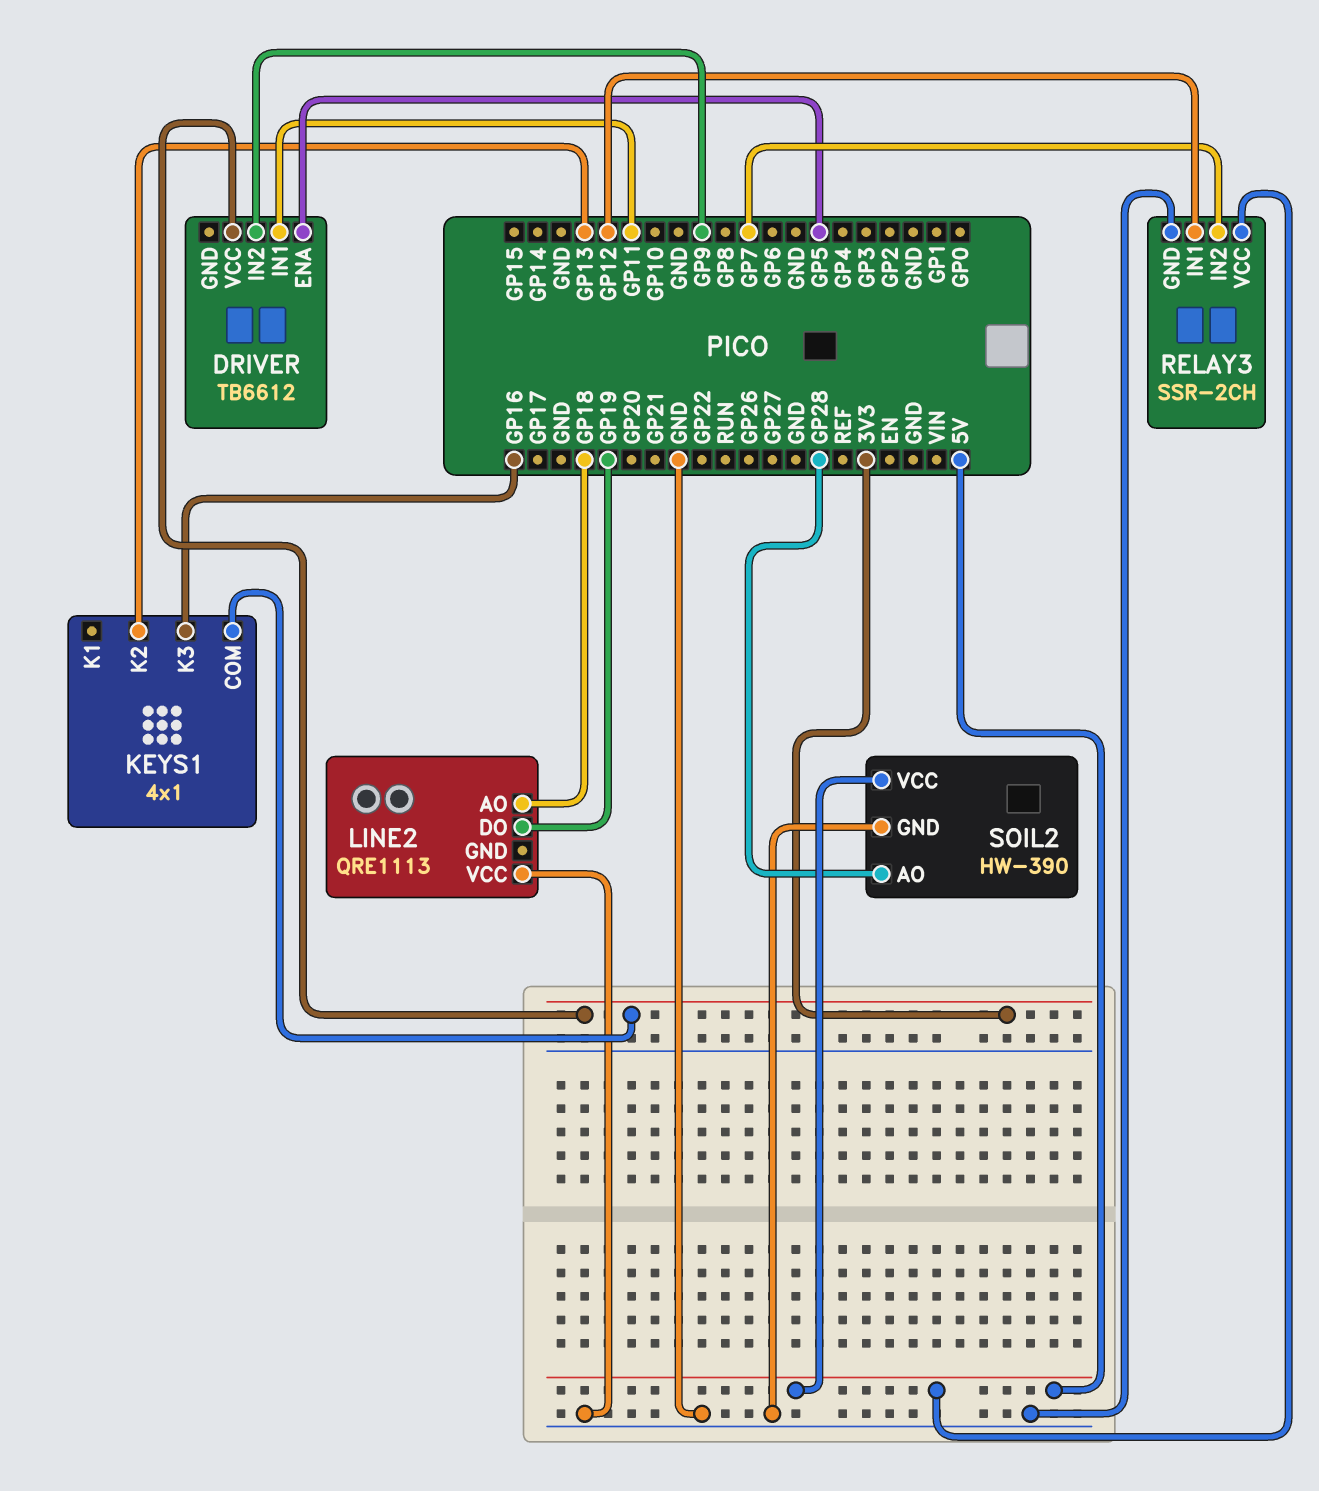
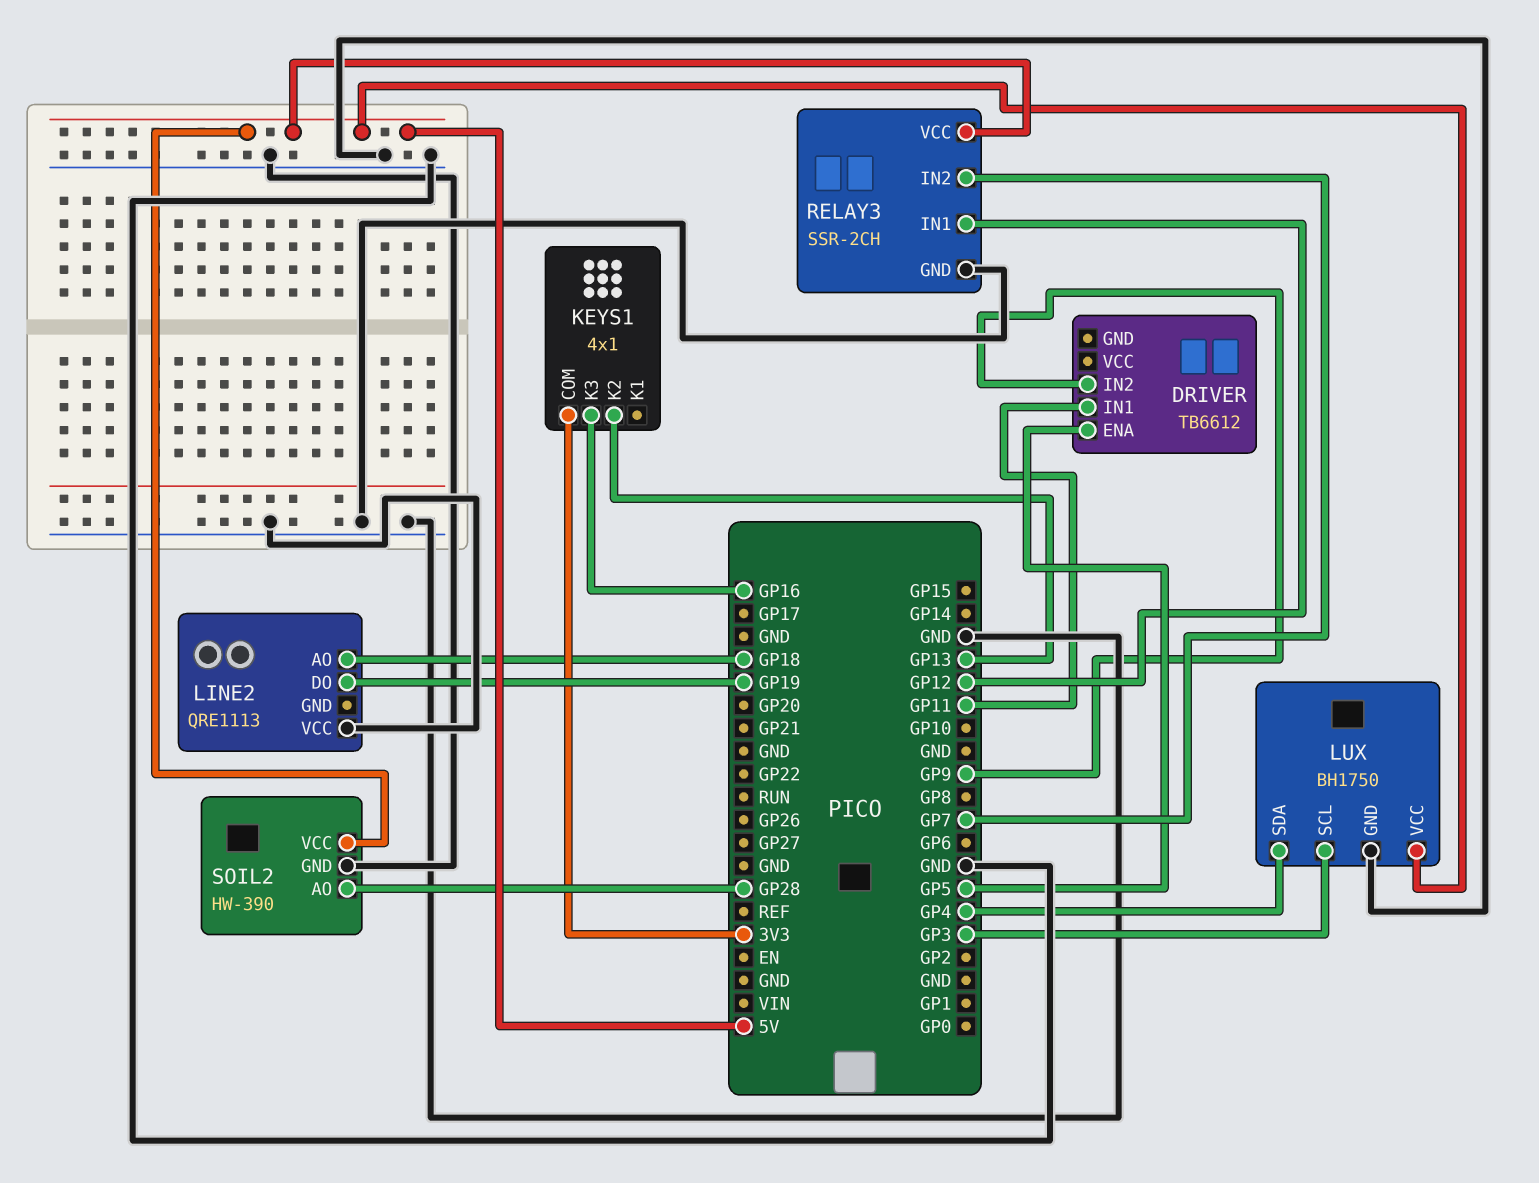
DRIVER pin VCC: 3V3 -> none
LUX: none -> BH1750
LUX pin GND: none -> GND
LUX pin SCL: none -> GP3
LUX pin SDA: none -> GP4
LUX pin VCC: none -> 5V

